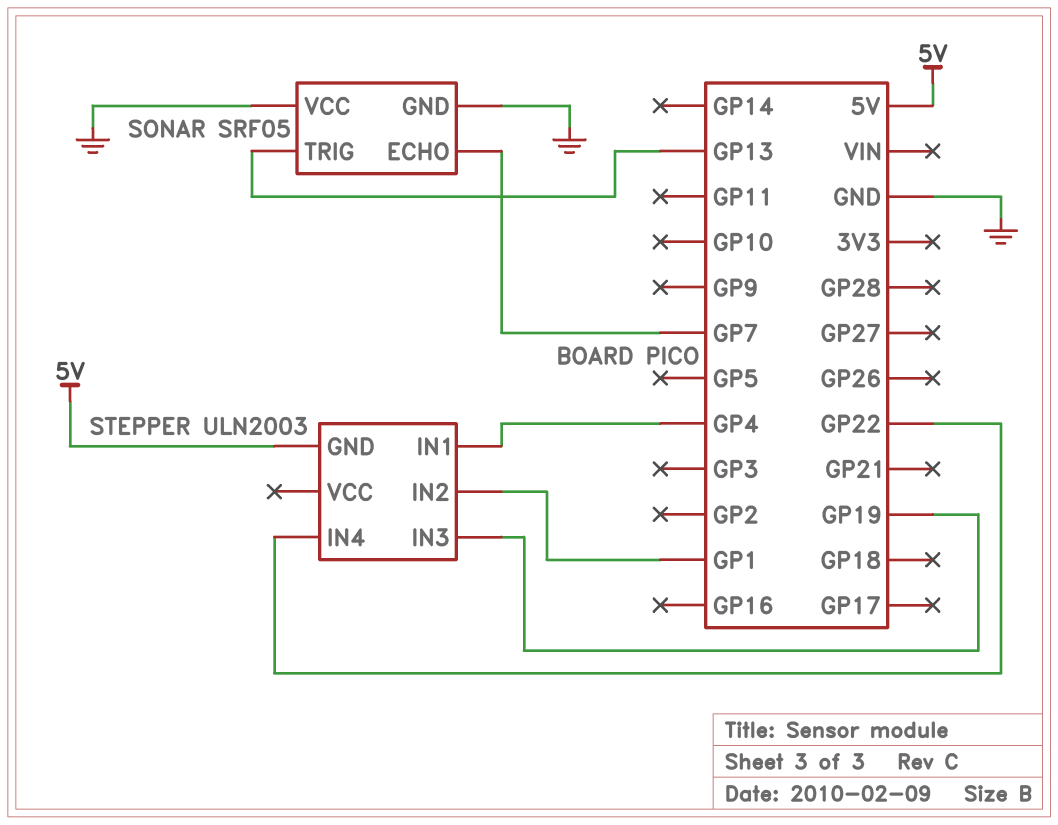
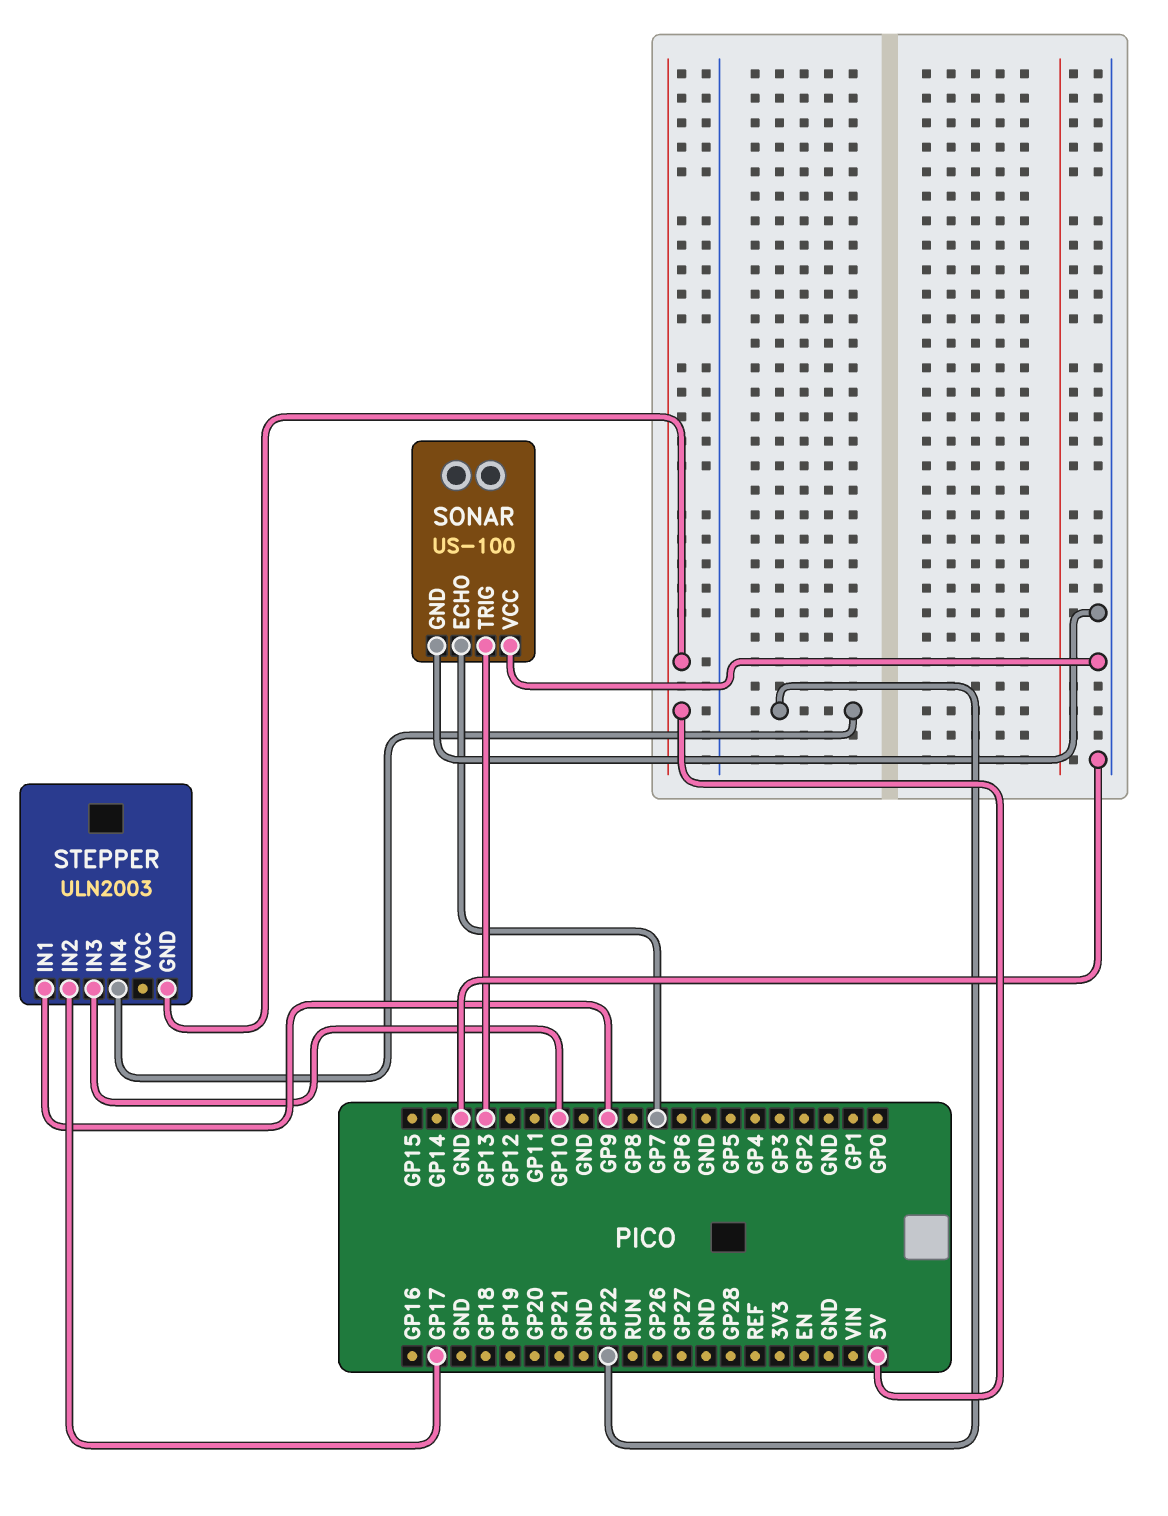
SONAR: SRF05 -> US-100
STEPPER pin IN1: GP4 -> GP9
STEPPER pin IN2: GP1 -> GP17
STEPPER pin IN3: GP19 -> GP10

